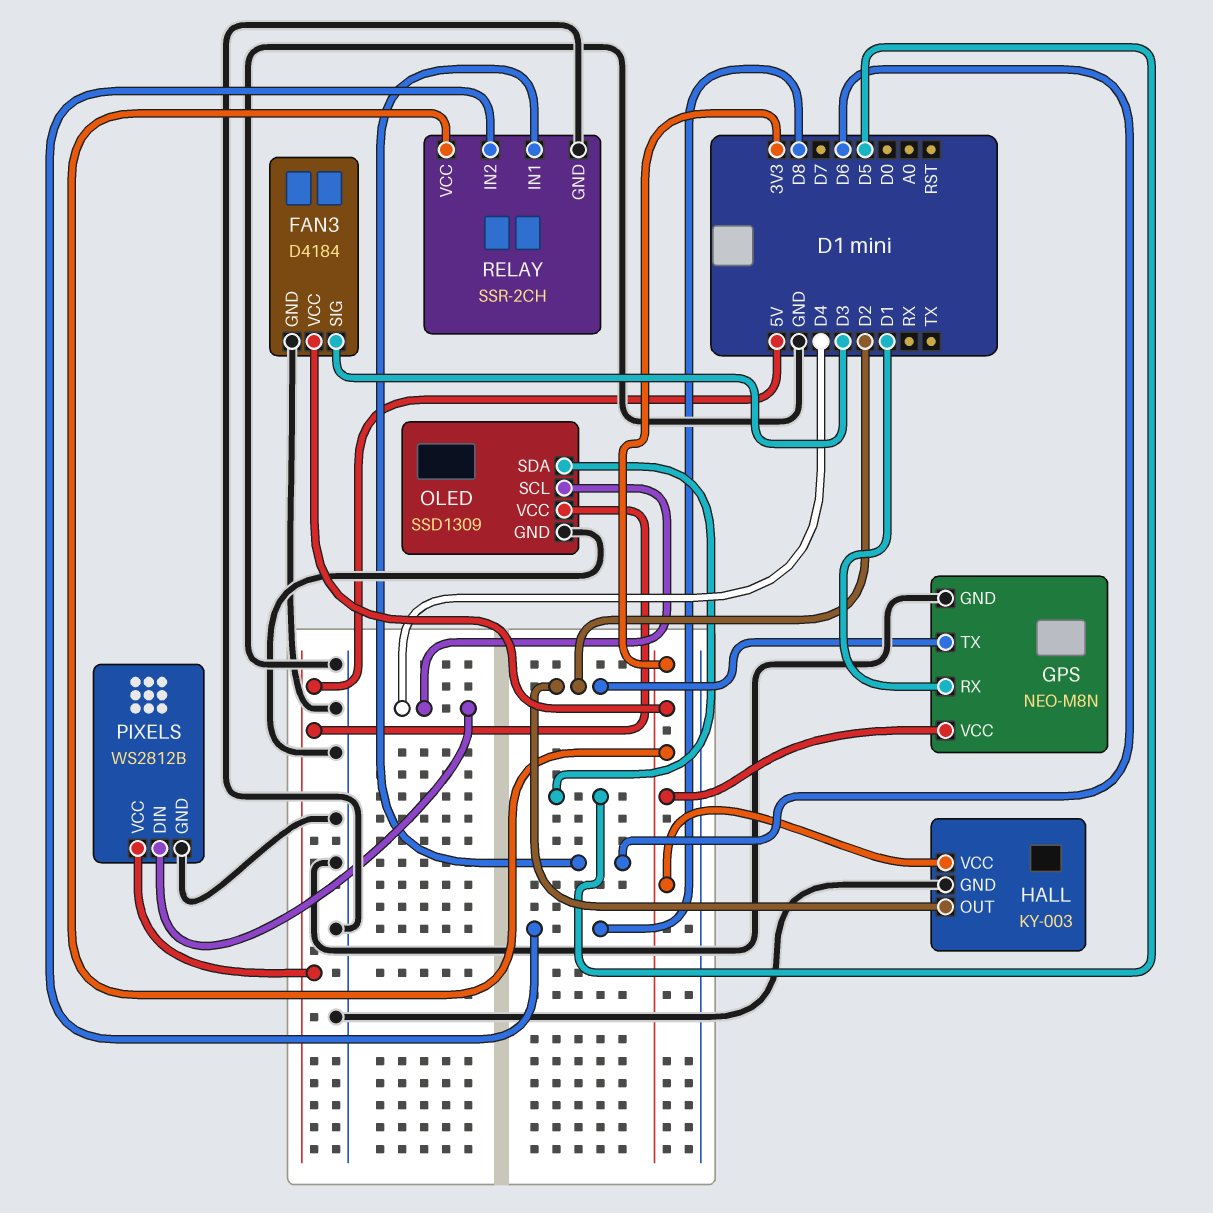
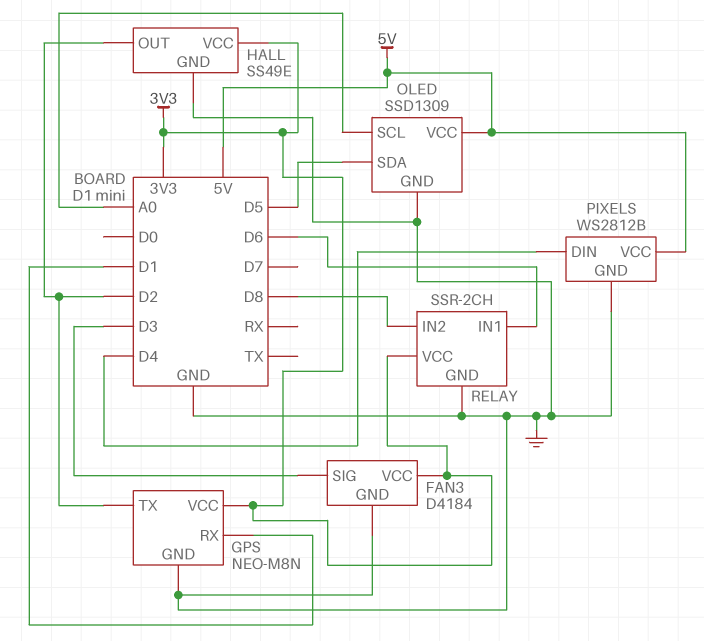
HALL: KY-003 -> SS49E
OLED pin SCL: D4 -> A0

